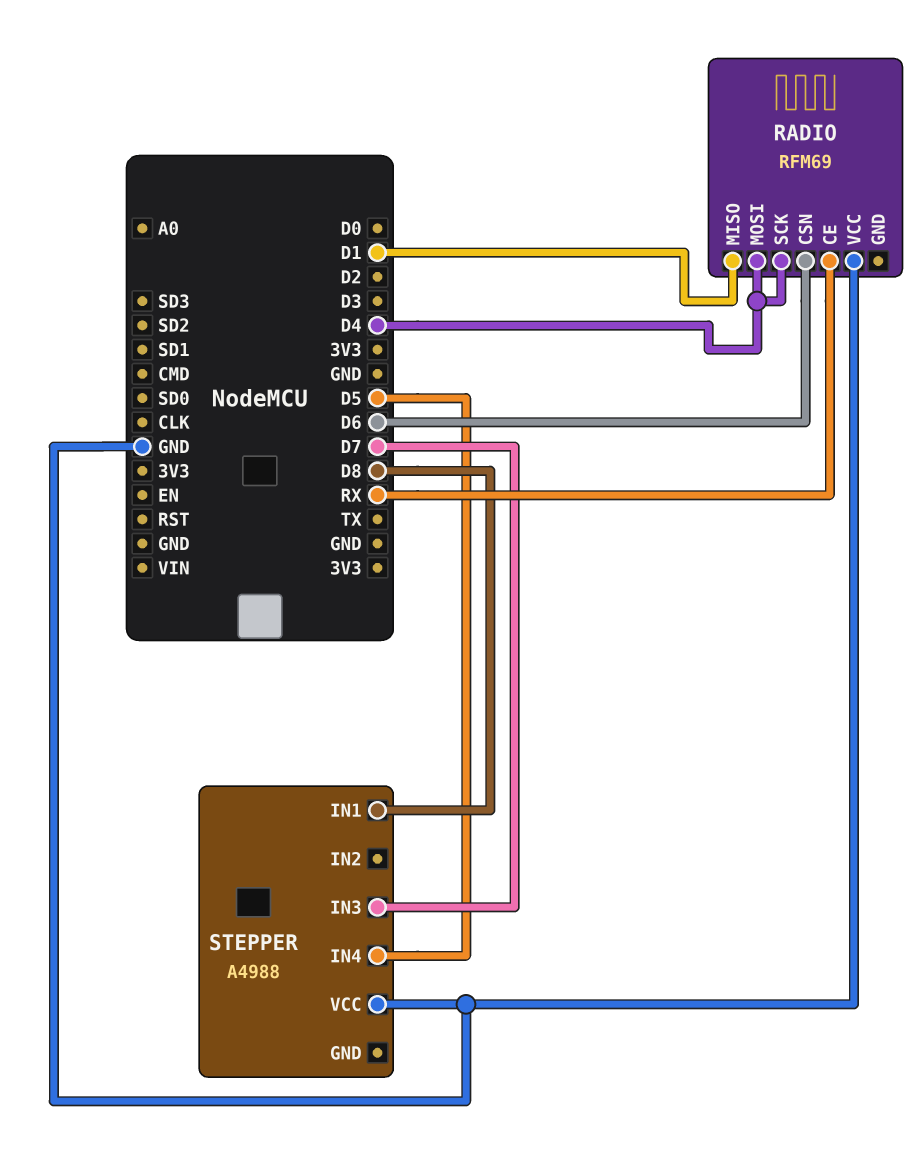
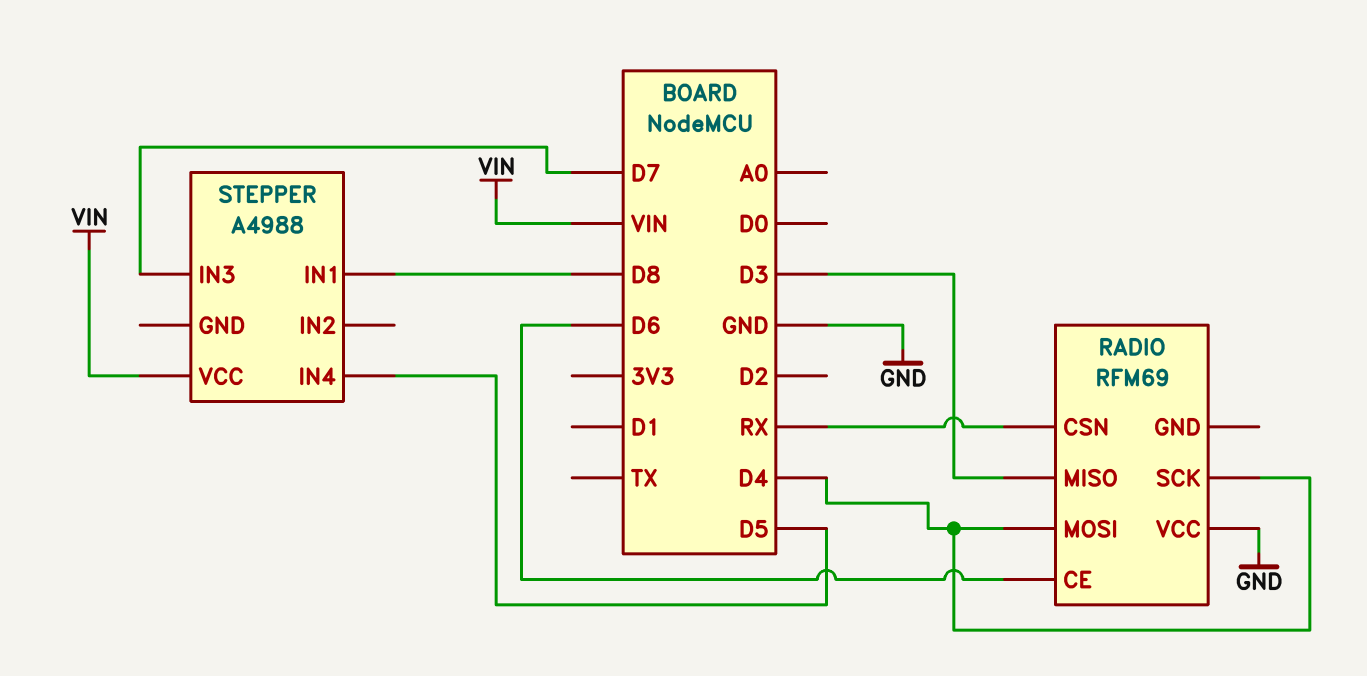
RADIO pin CE: RX -> D6
RADIO pin CSN: D6 -> RX
RADIO pin MISO: D1 -> D3
STEPPER pin VCC: GND -> VIN

